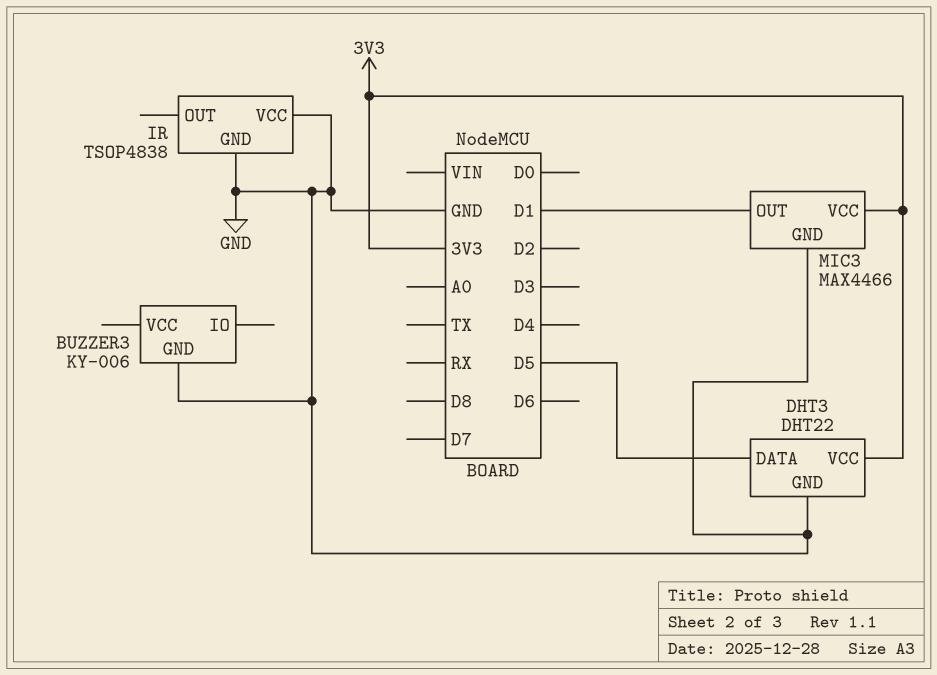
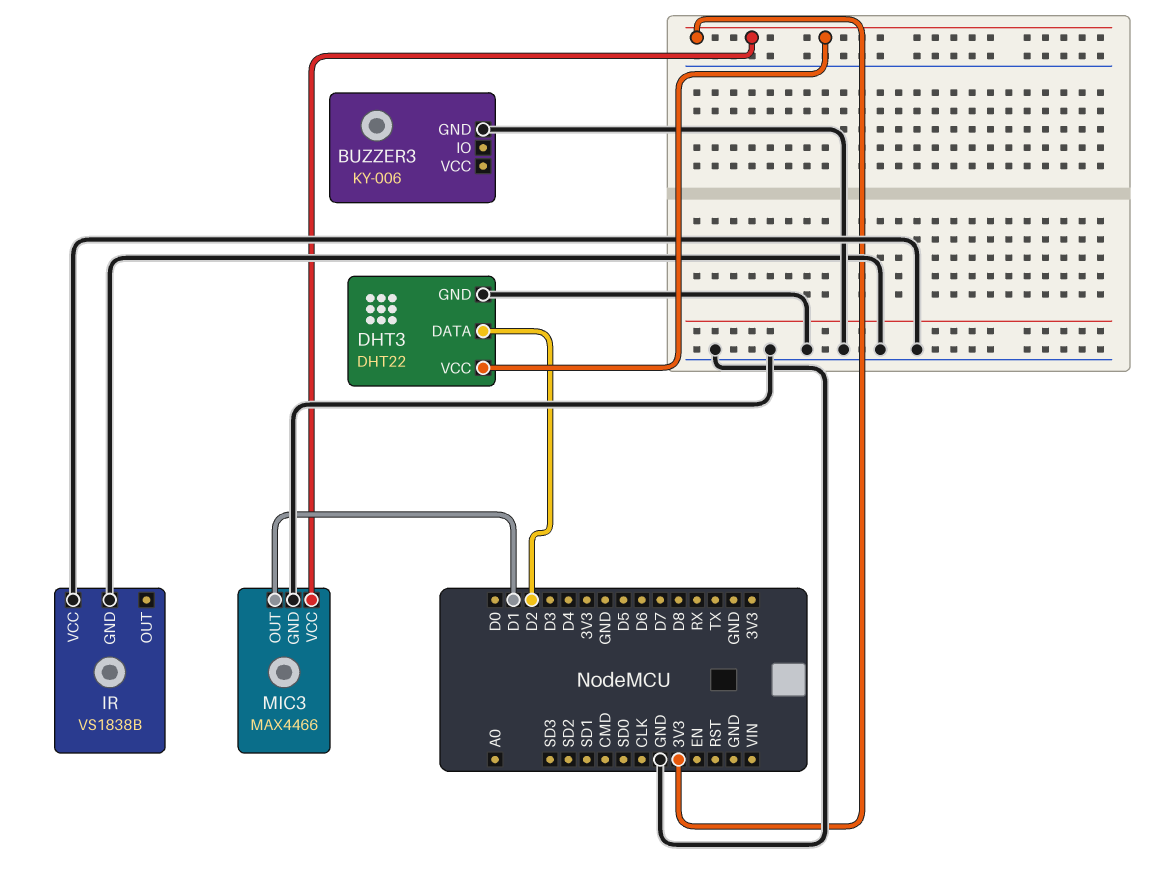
DHT3 pin DATA: D5 -> D2
IR: TSOP4838 -> VS1838B

